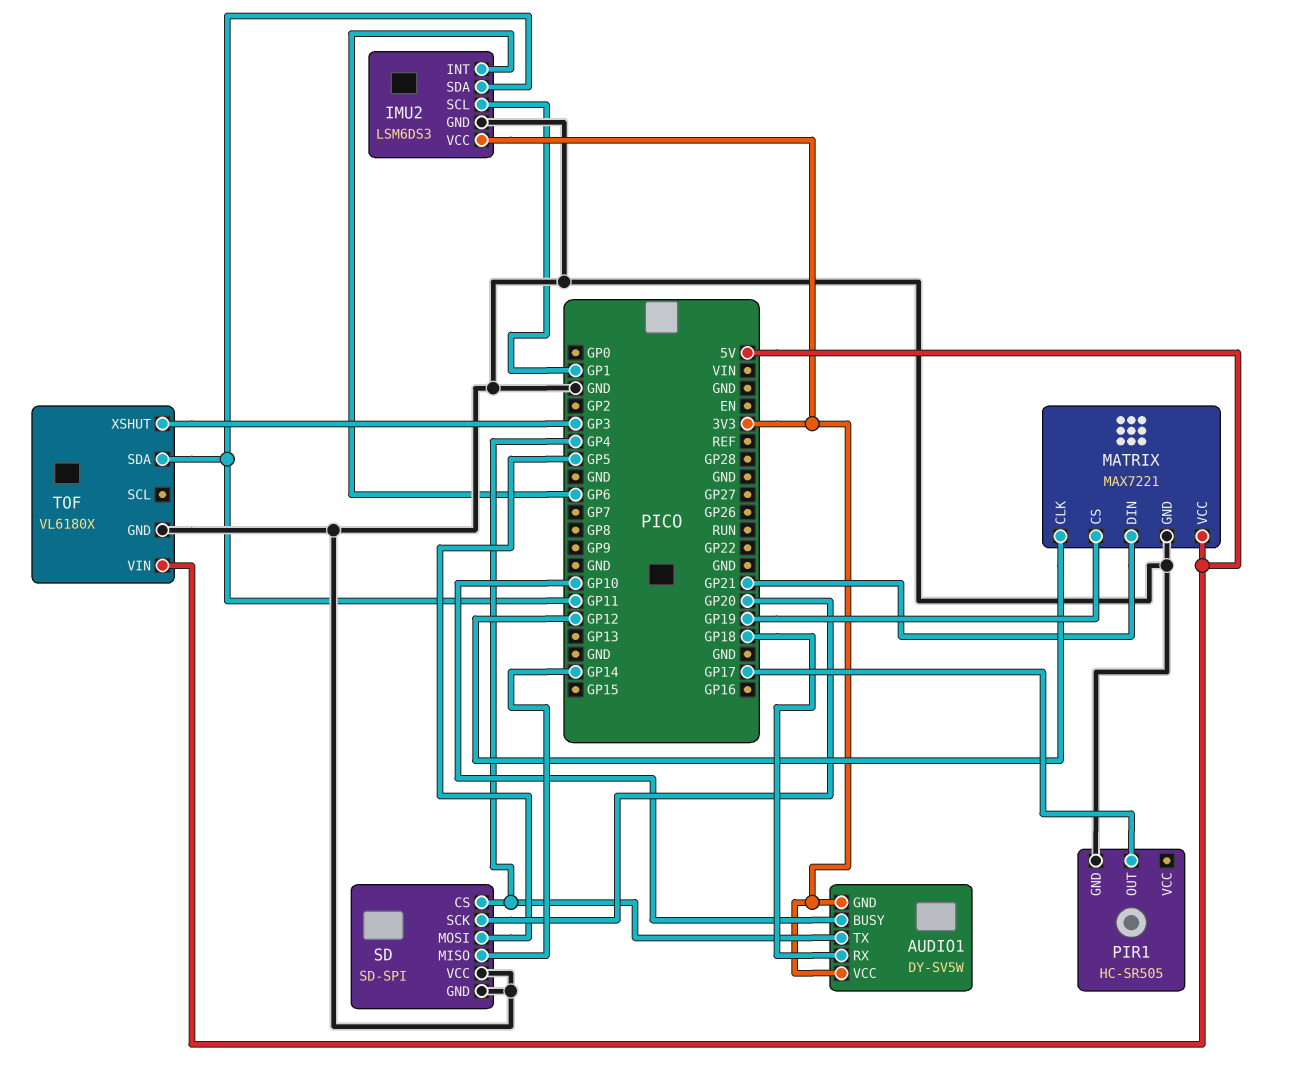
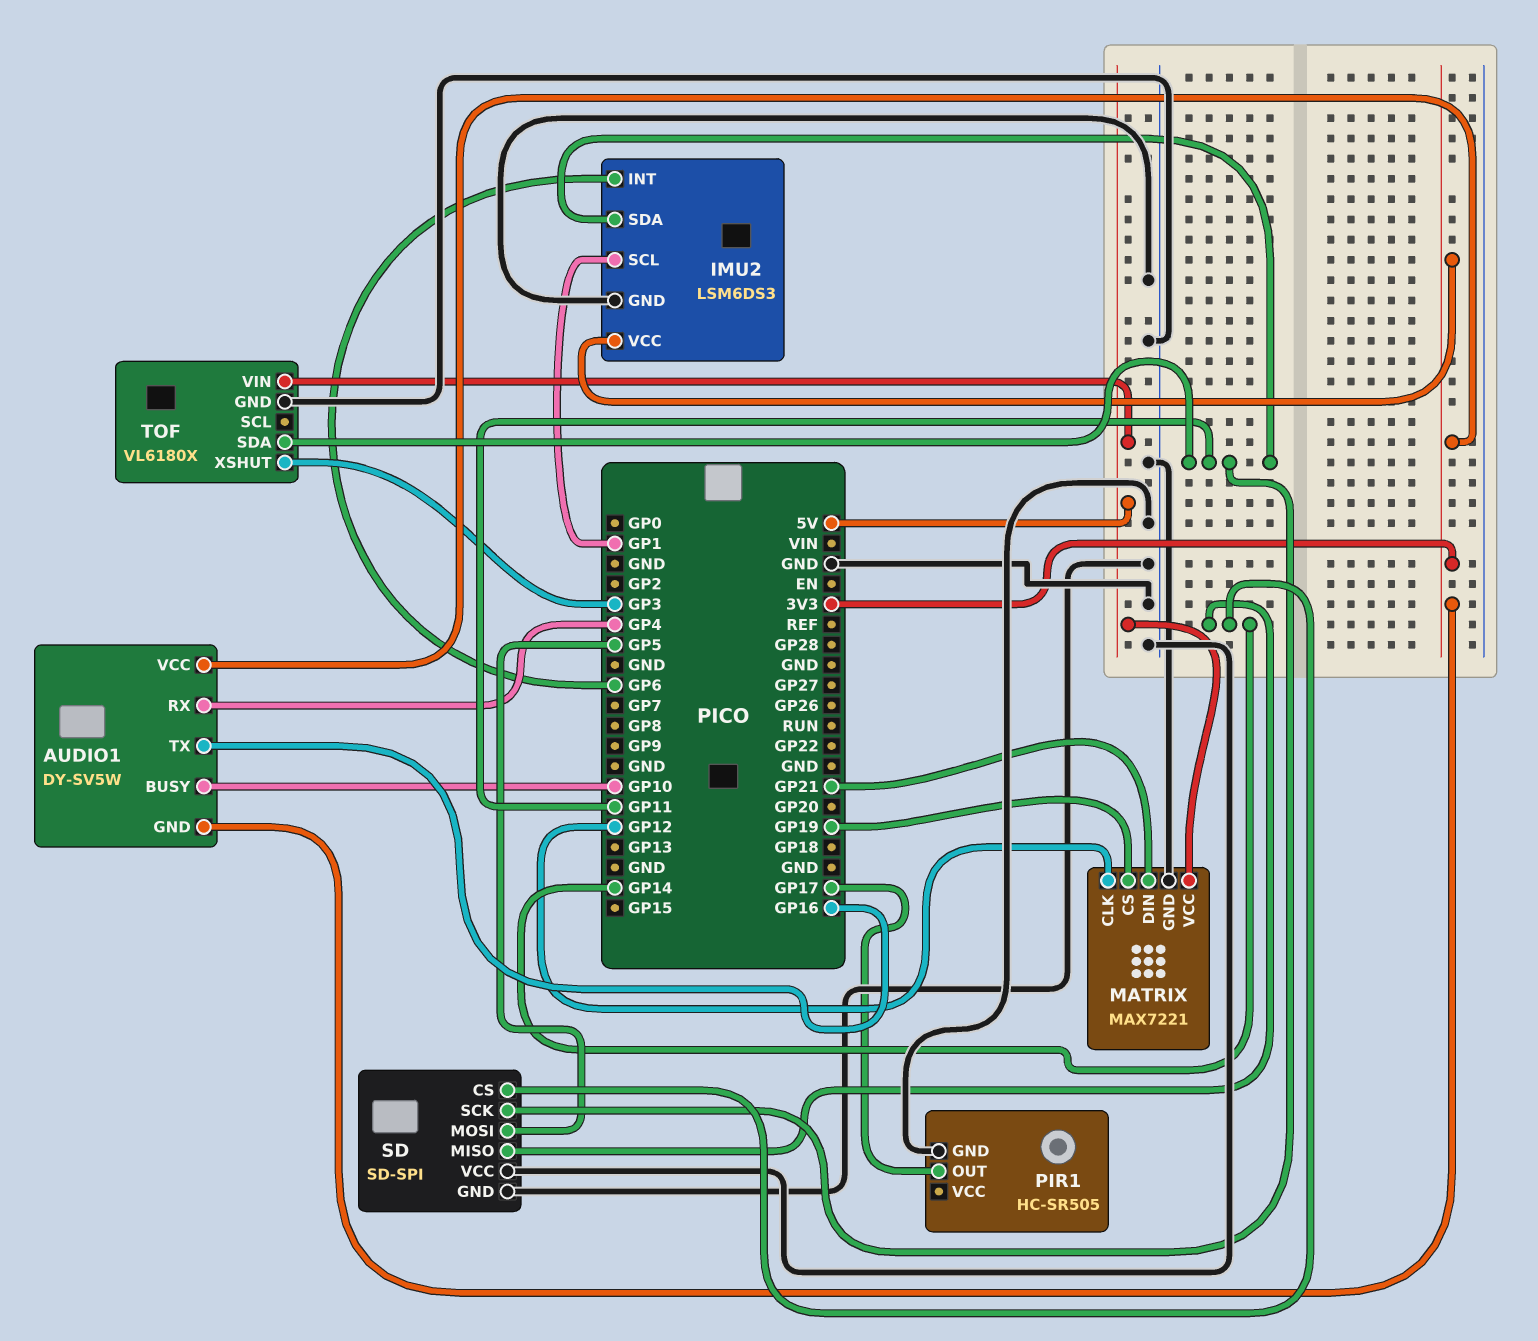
AUDIO1 pin RX: GP18 -> GP4
AUDIO1 pin TX: GP4 -> GP16
SD pin CS: GP4 -> GP14
SD pin SCK: GP20 -> GP11

